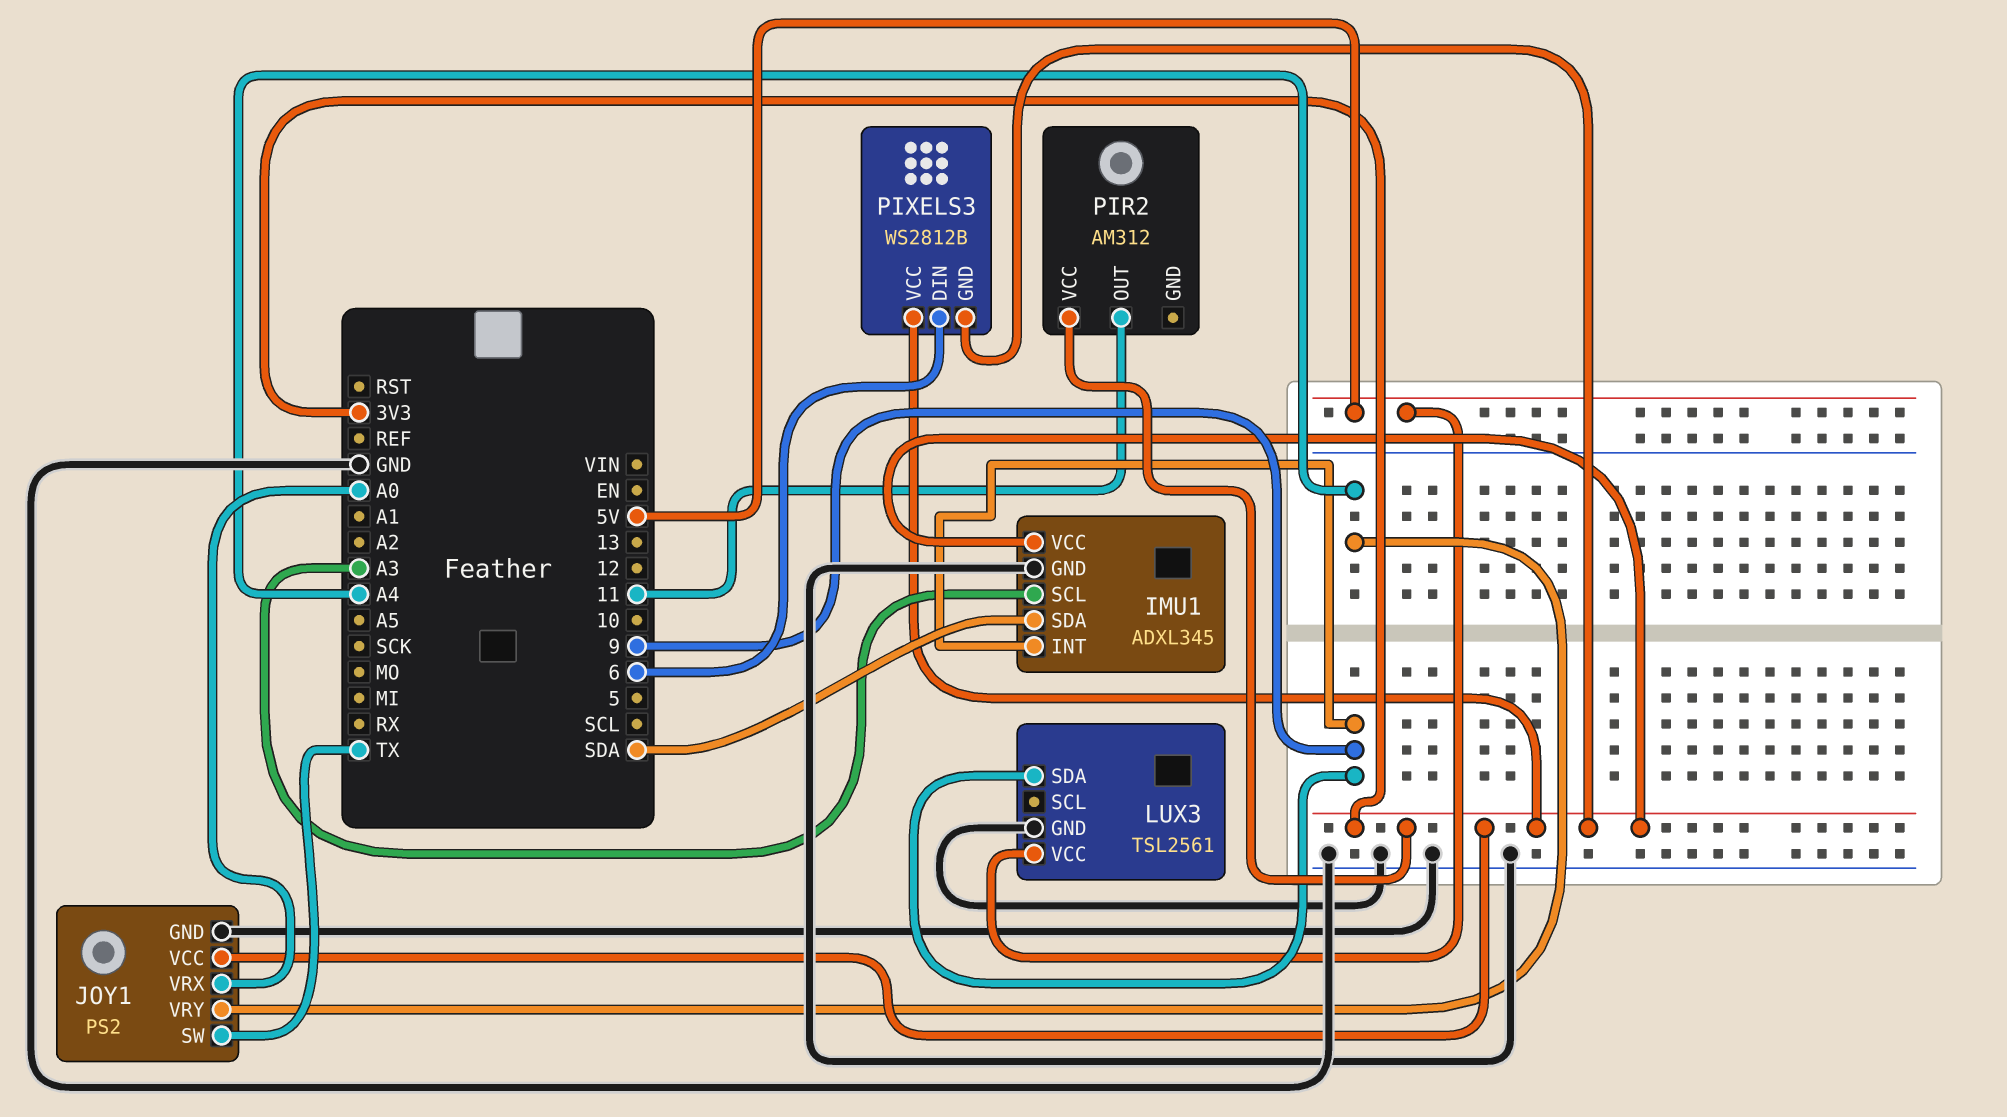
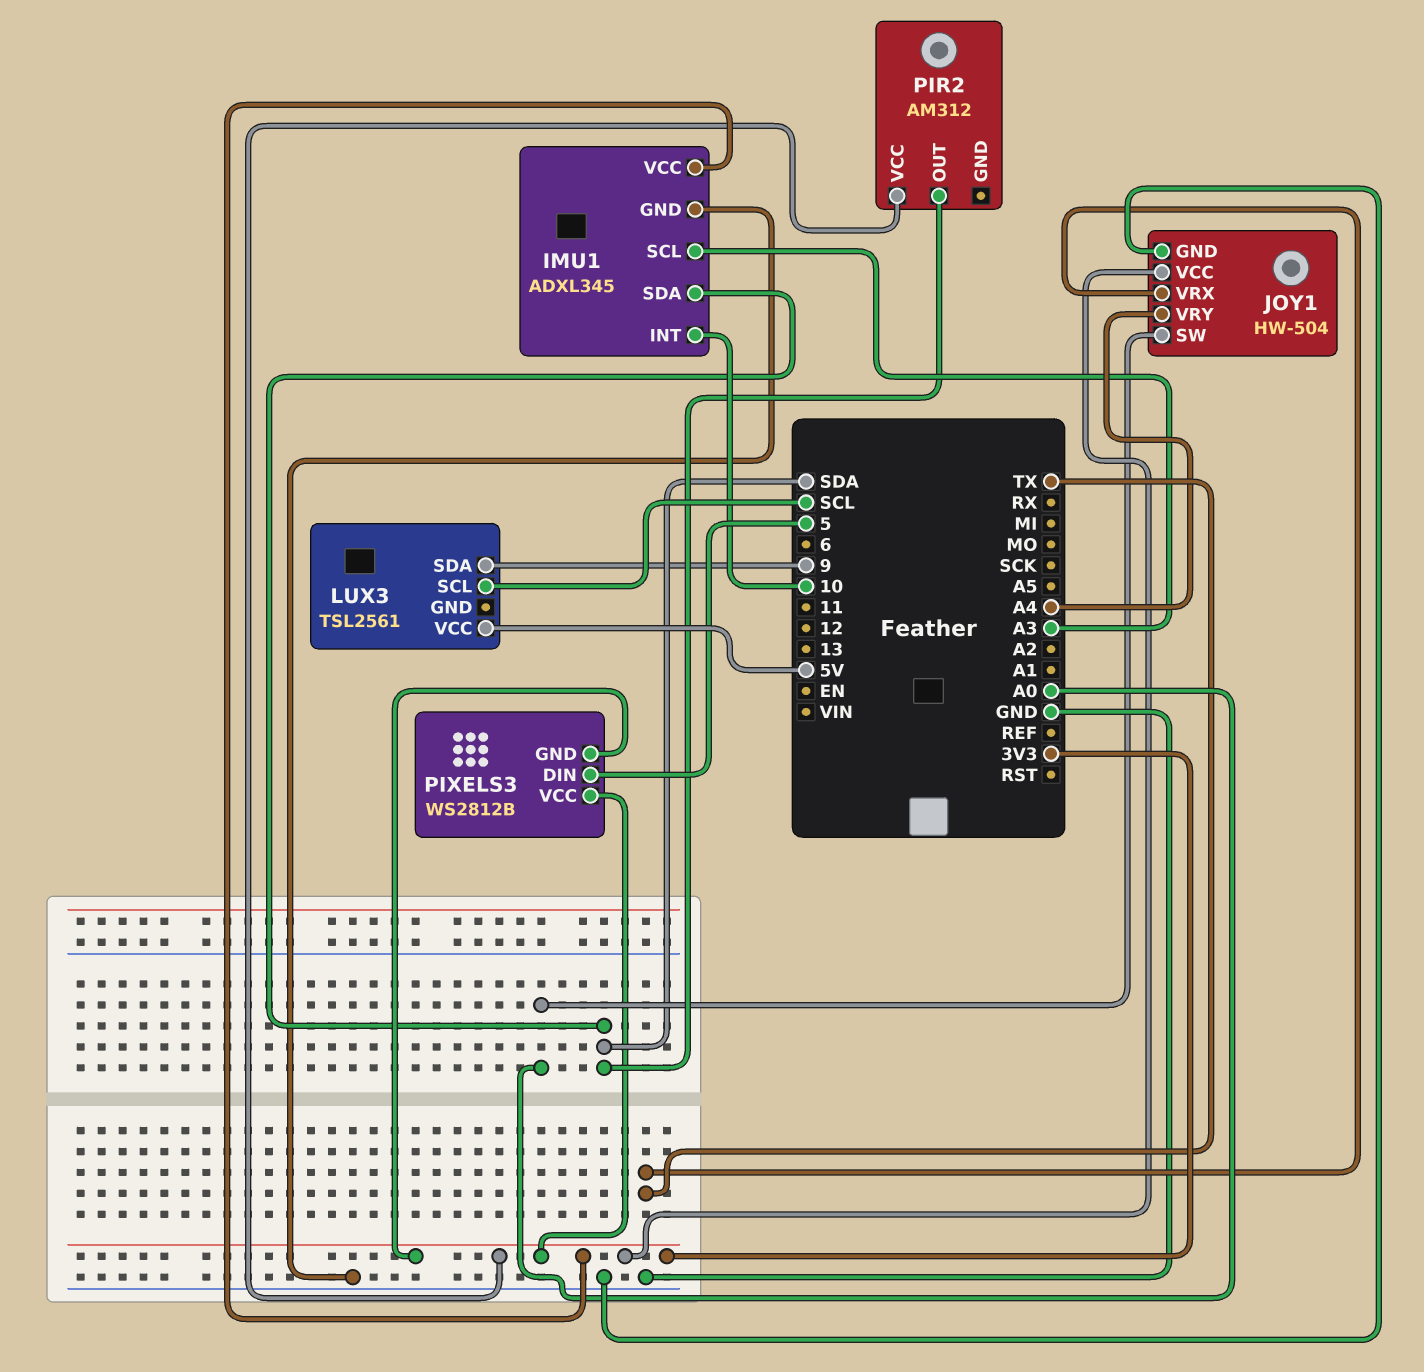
IMU1 pin INT: 9 -> 10
JOY1: PS2 -> HW-504
JOY1 pin SW: TX -> A0
JOY1 pin VRX: A0 -> TX
LUX3 pin GND: GND -> none
LUX3 pin SCL: none -> SCL
PIR2 pin OUT: 11 -> SDA
PIXELS3 pin DIN: 6 -> 5

